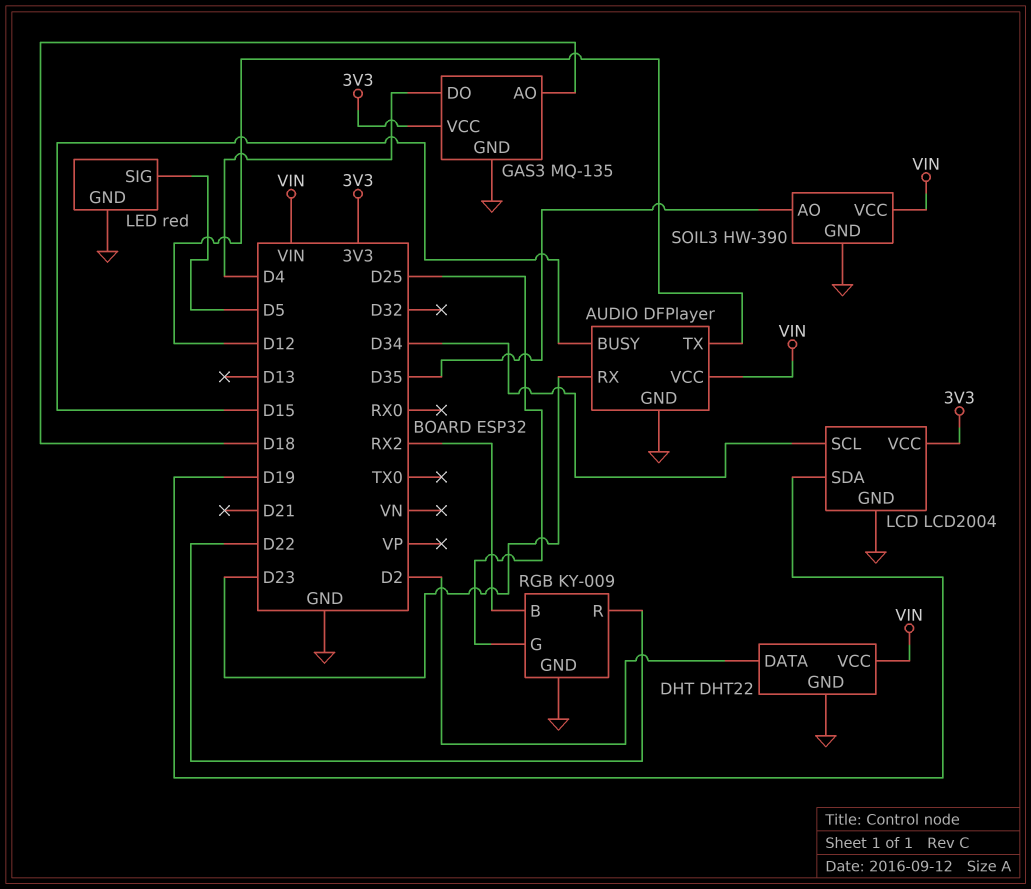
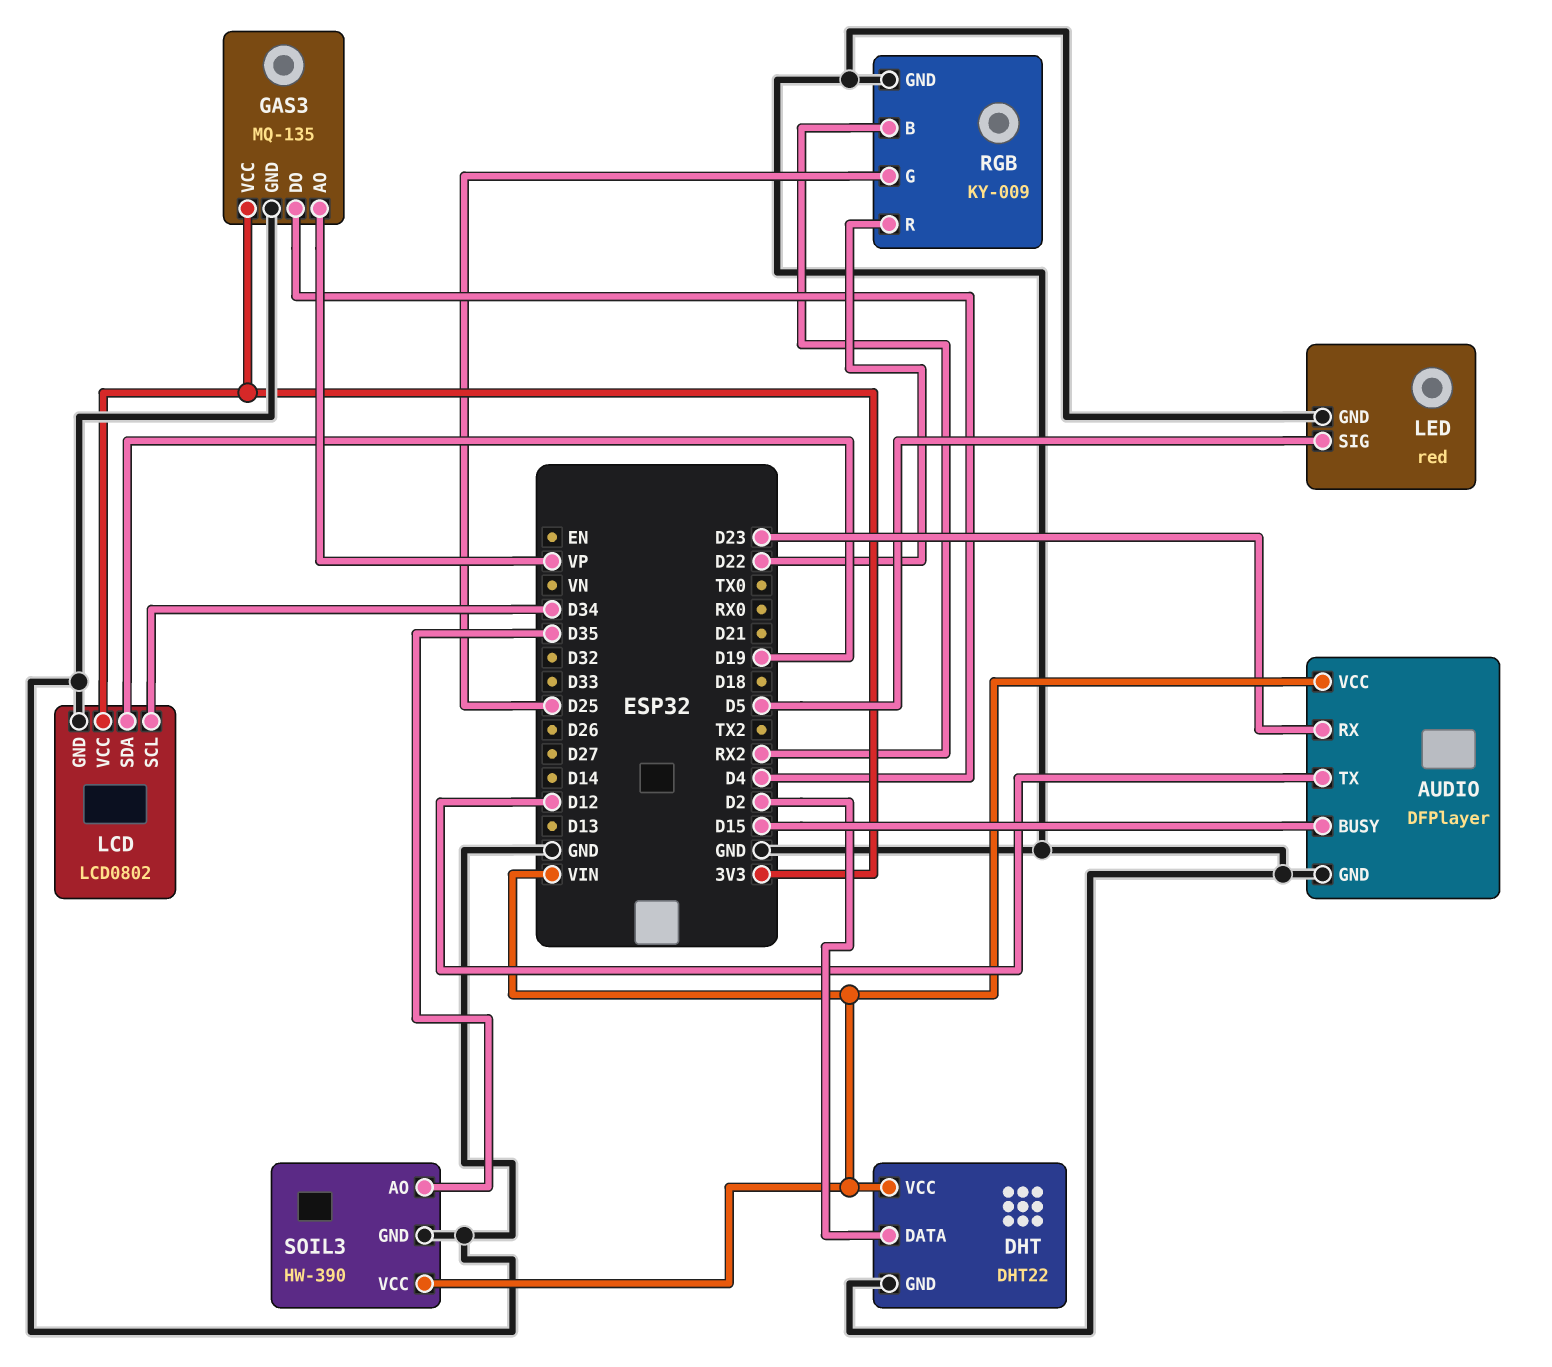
GAS3 pin AO: D18 -> VP
LCD: LCD2004 -> LCD0802

